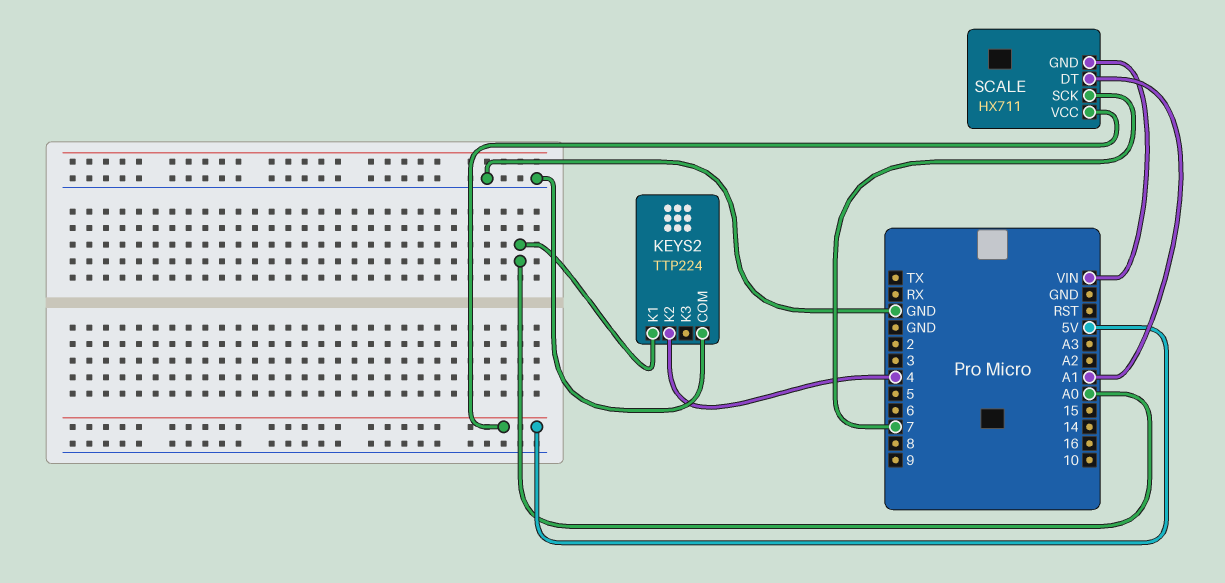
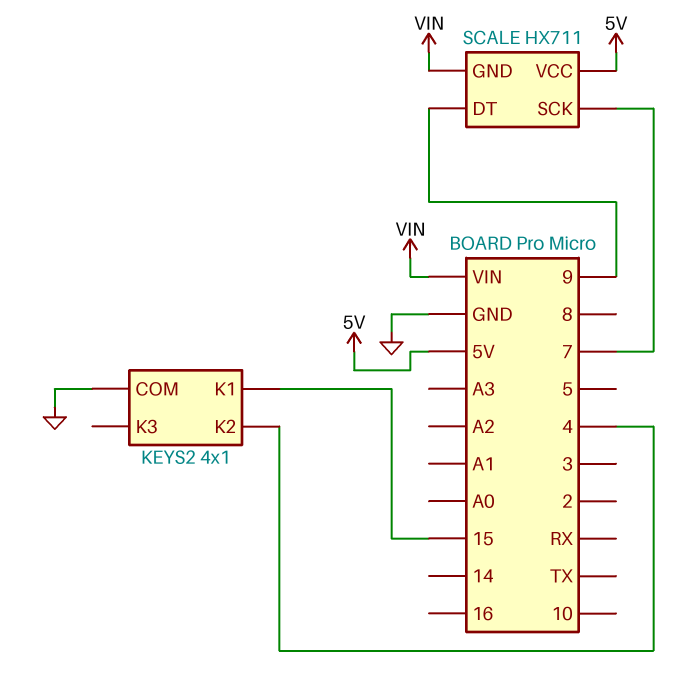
KEYS2: TTP224 -> 4x1
KEYS2 pin K1: A0 -> 15
SCALE pin DT: A1 -> 9

